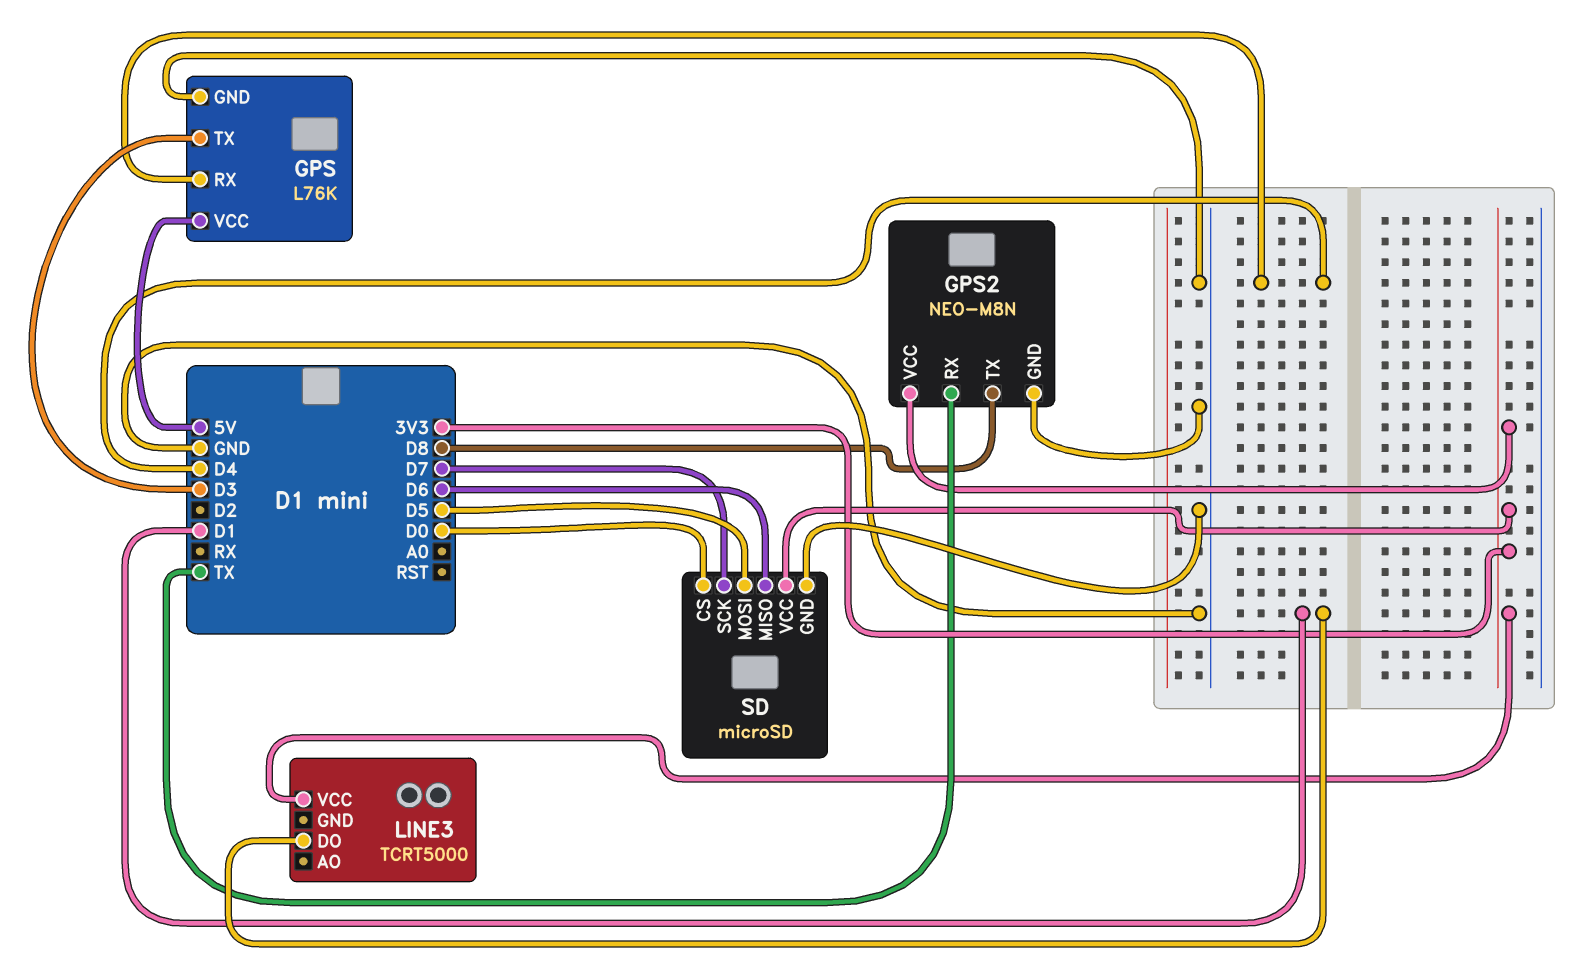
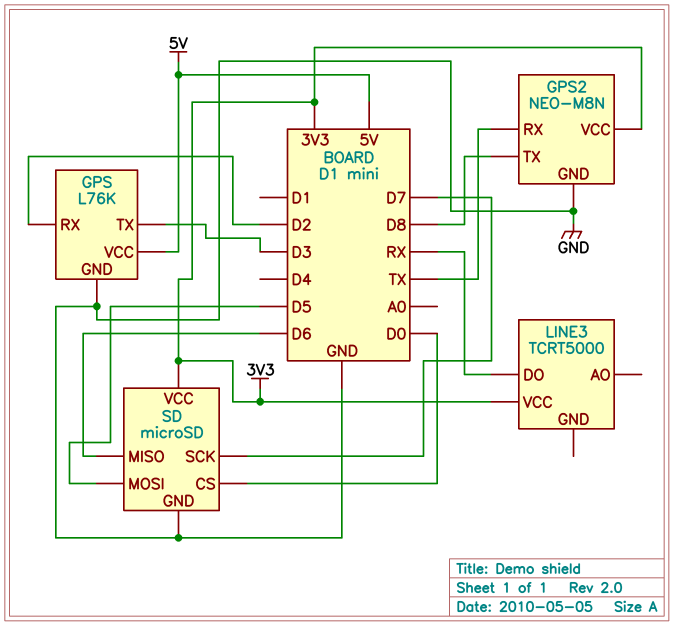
GPS pin RX: D4 -> D2
LINE3 pin DO: D1 -> RX

